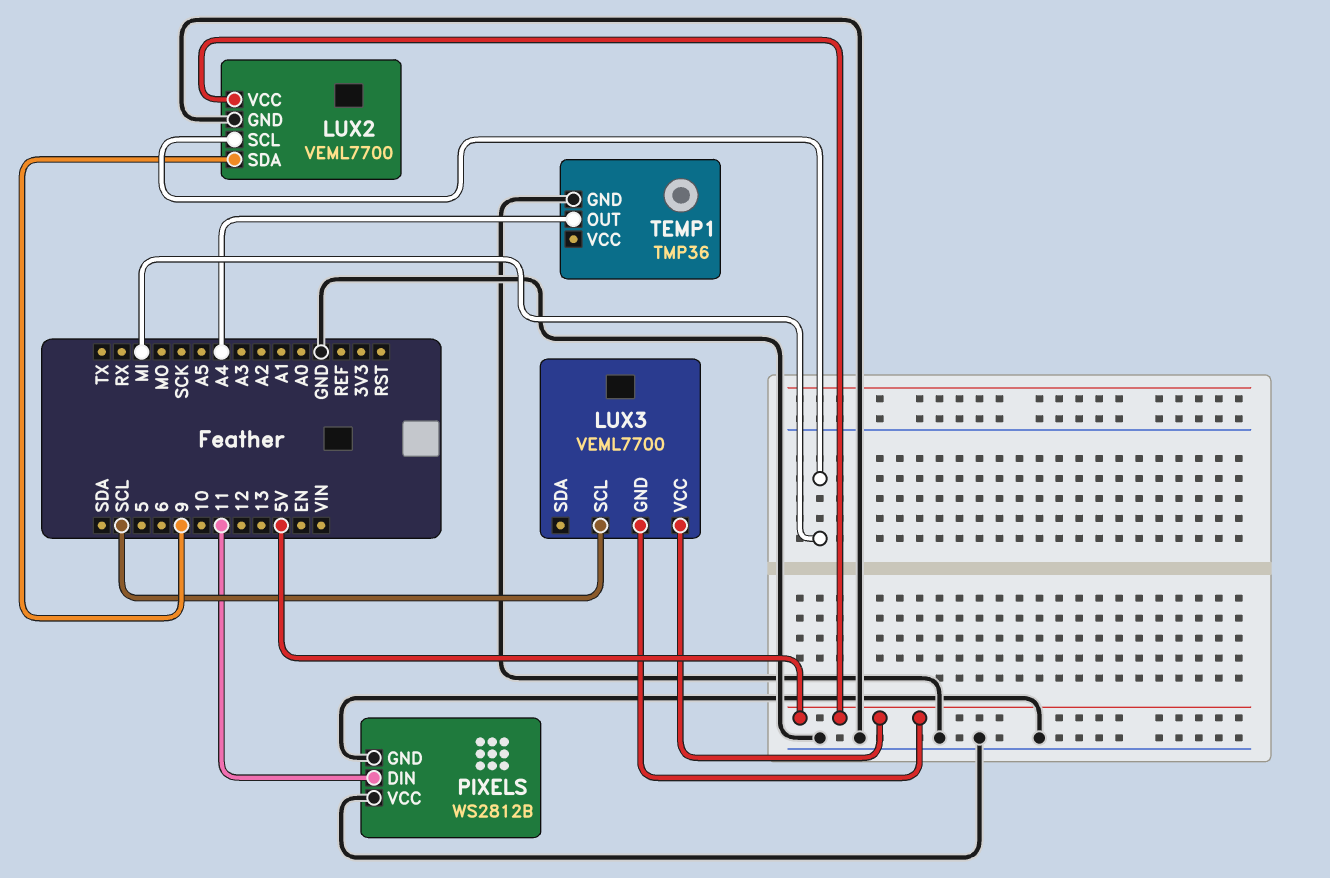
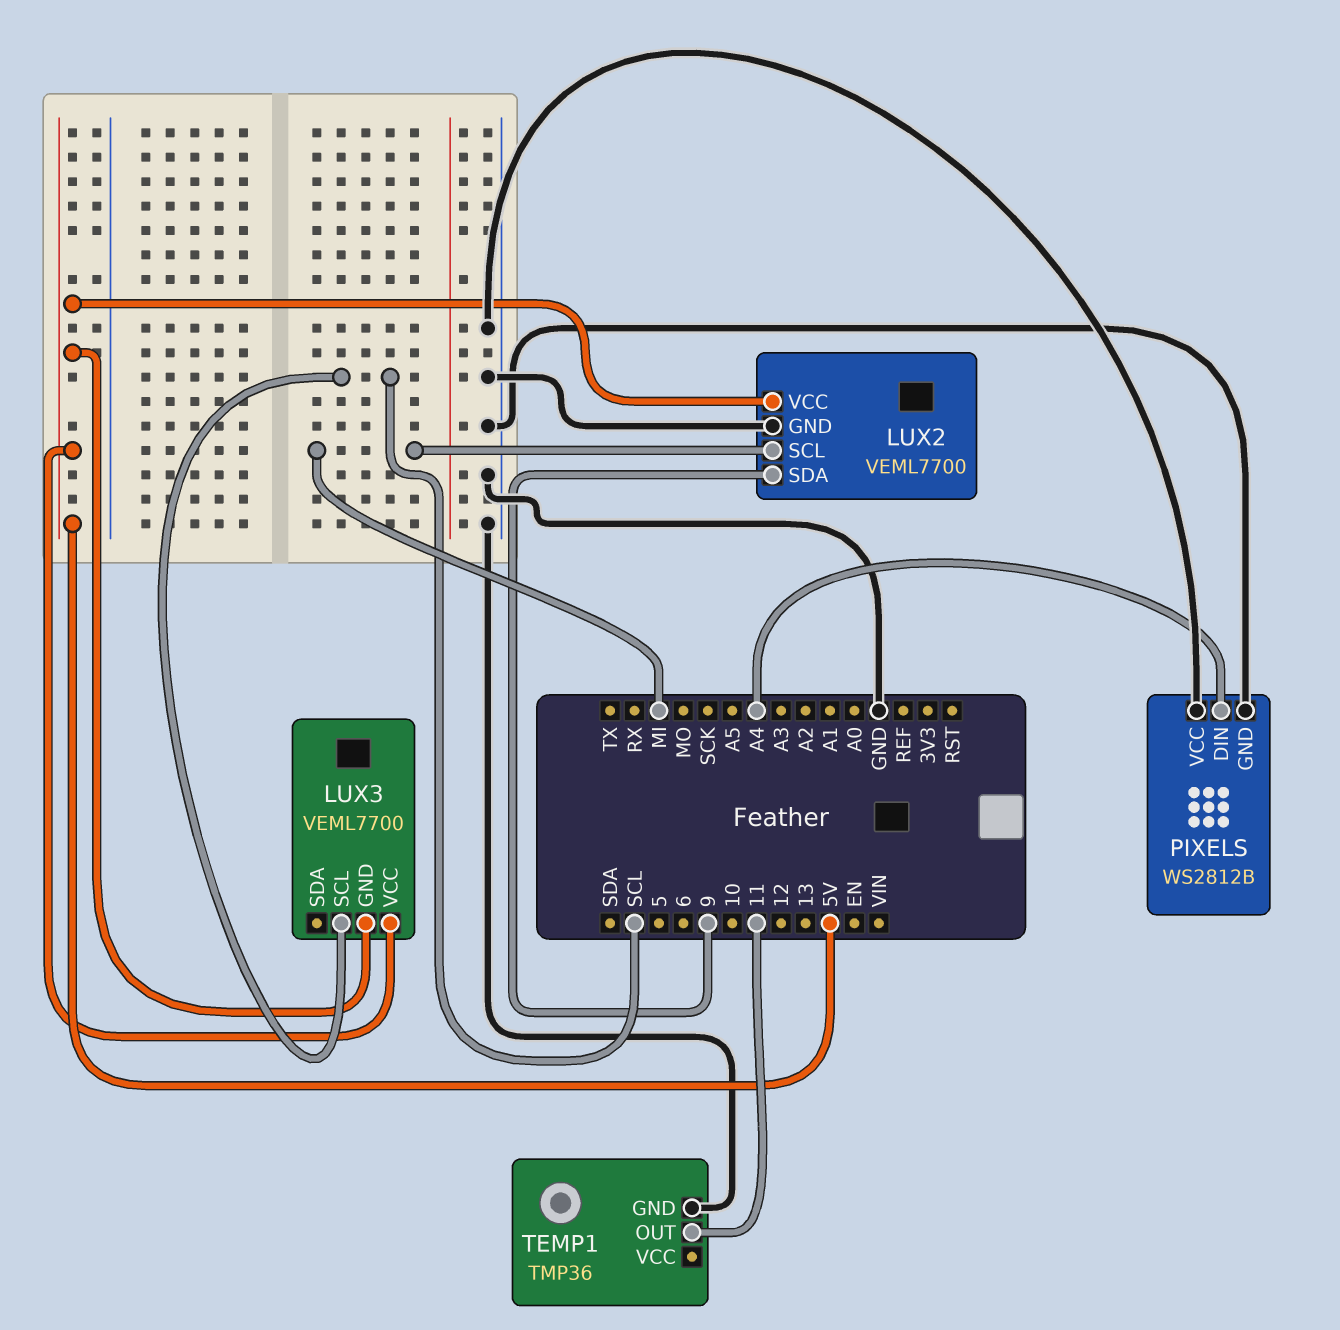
PIXELS pin DIN: 11 -> A4
TEMP1 pin OUT: A4 -> 11

